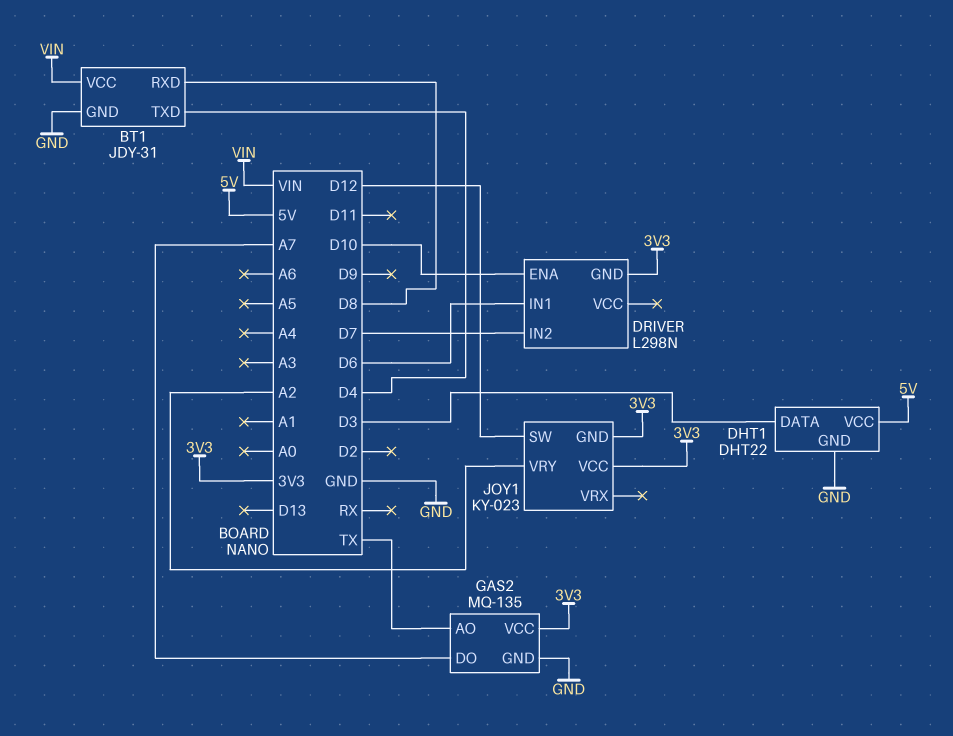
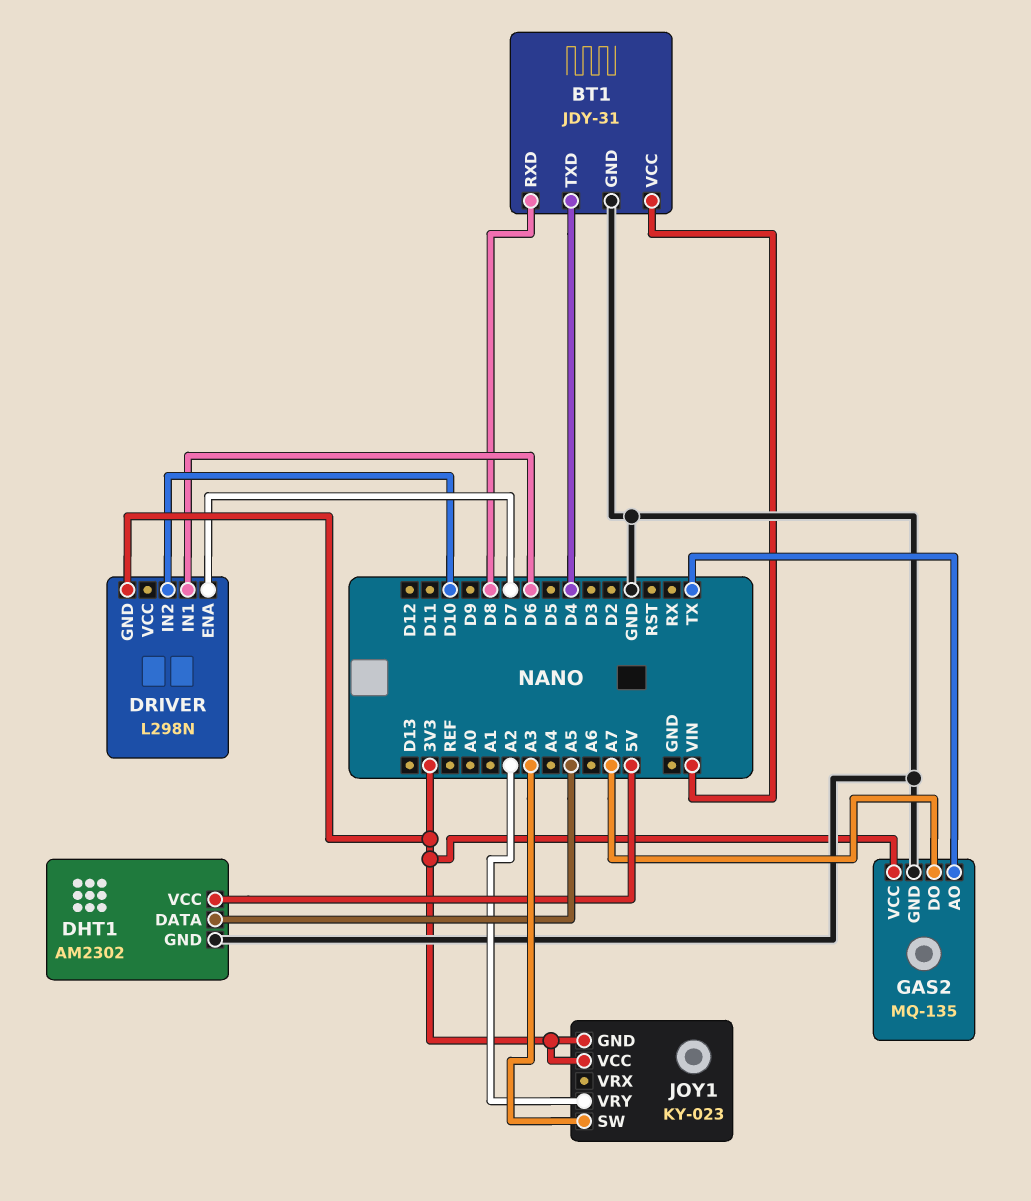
DHT1: DHT22 -> AM2302
DHT1 pin DATA: D3 -> A5
DRIVER pin ENA: D10 -> D7
DRIVER pin IN2: D7 -> D10
JOY1 pin SW: D12 -> A3

